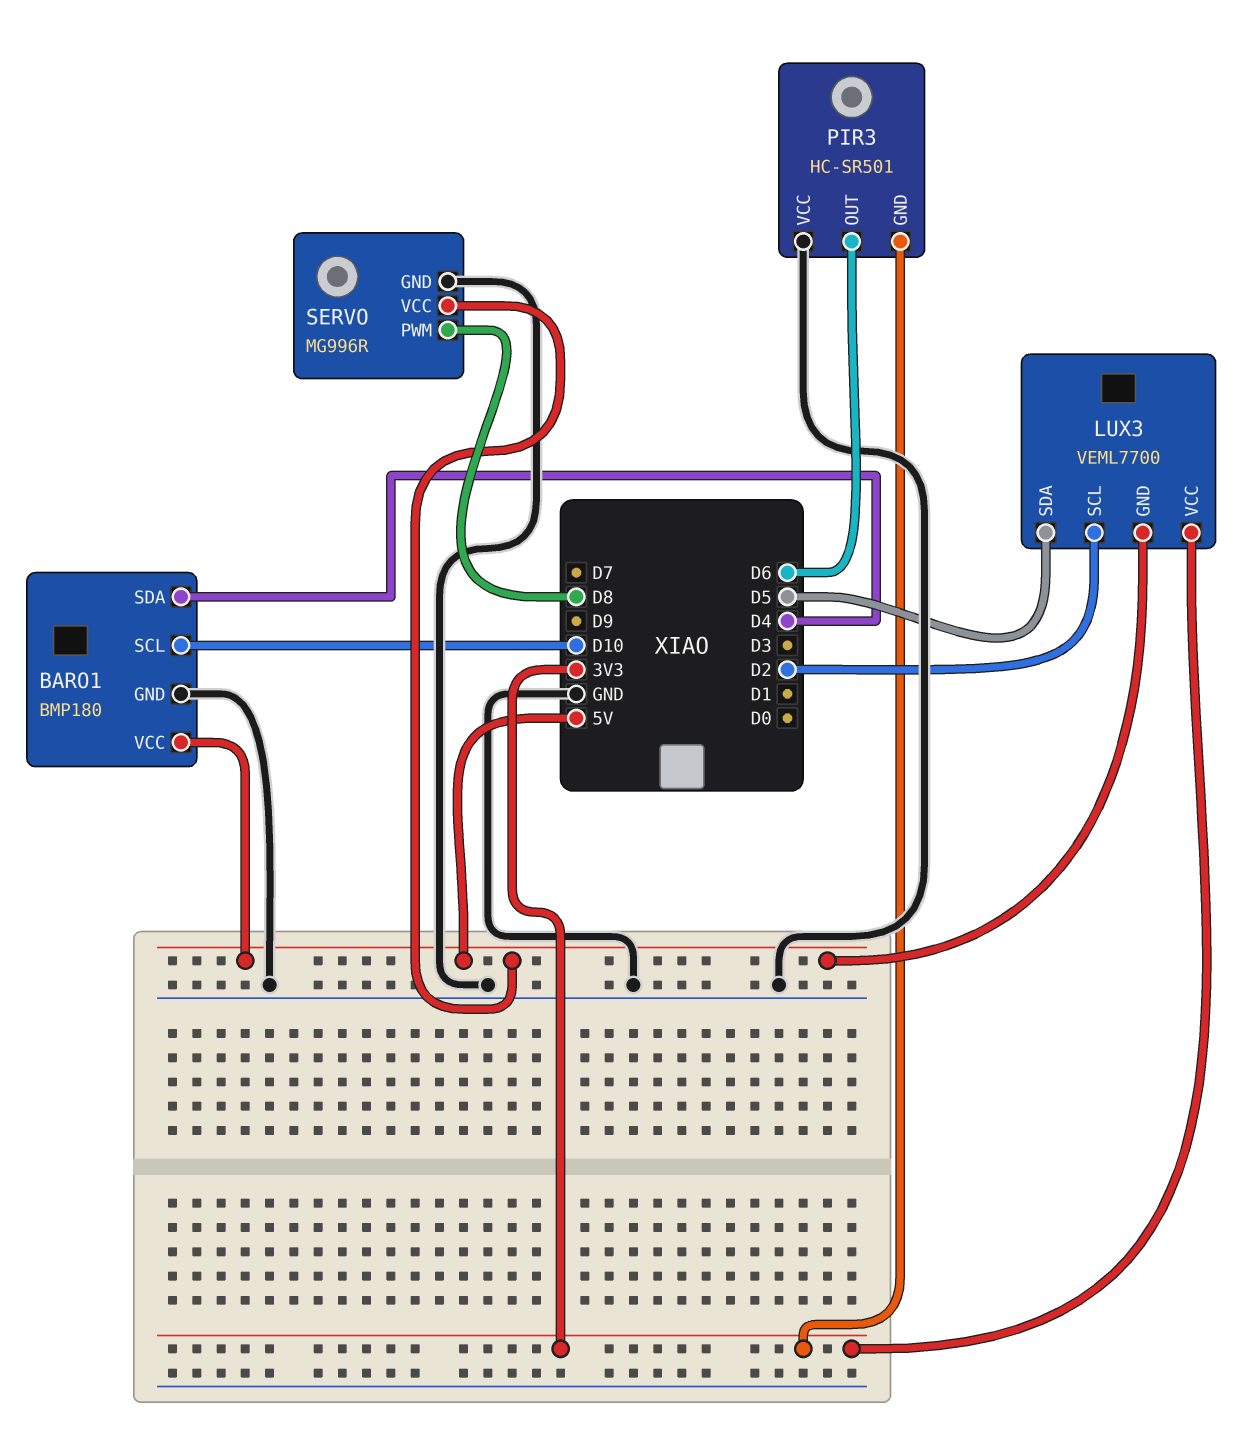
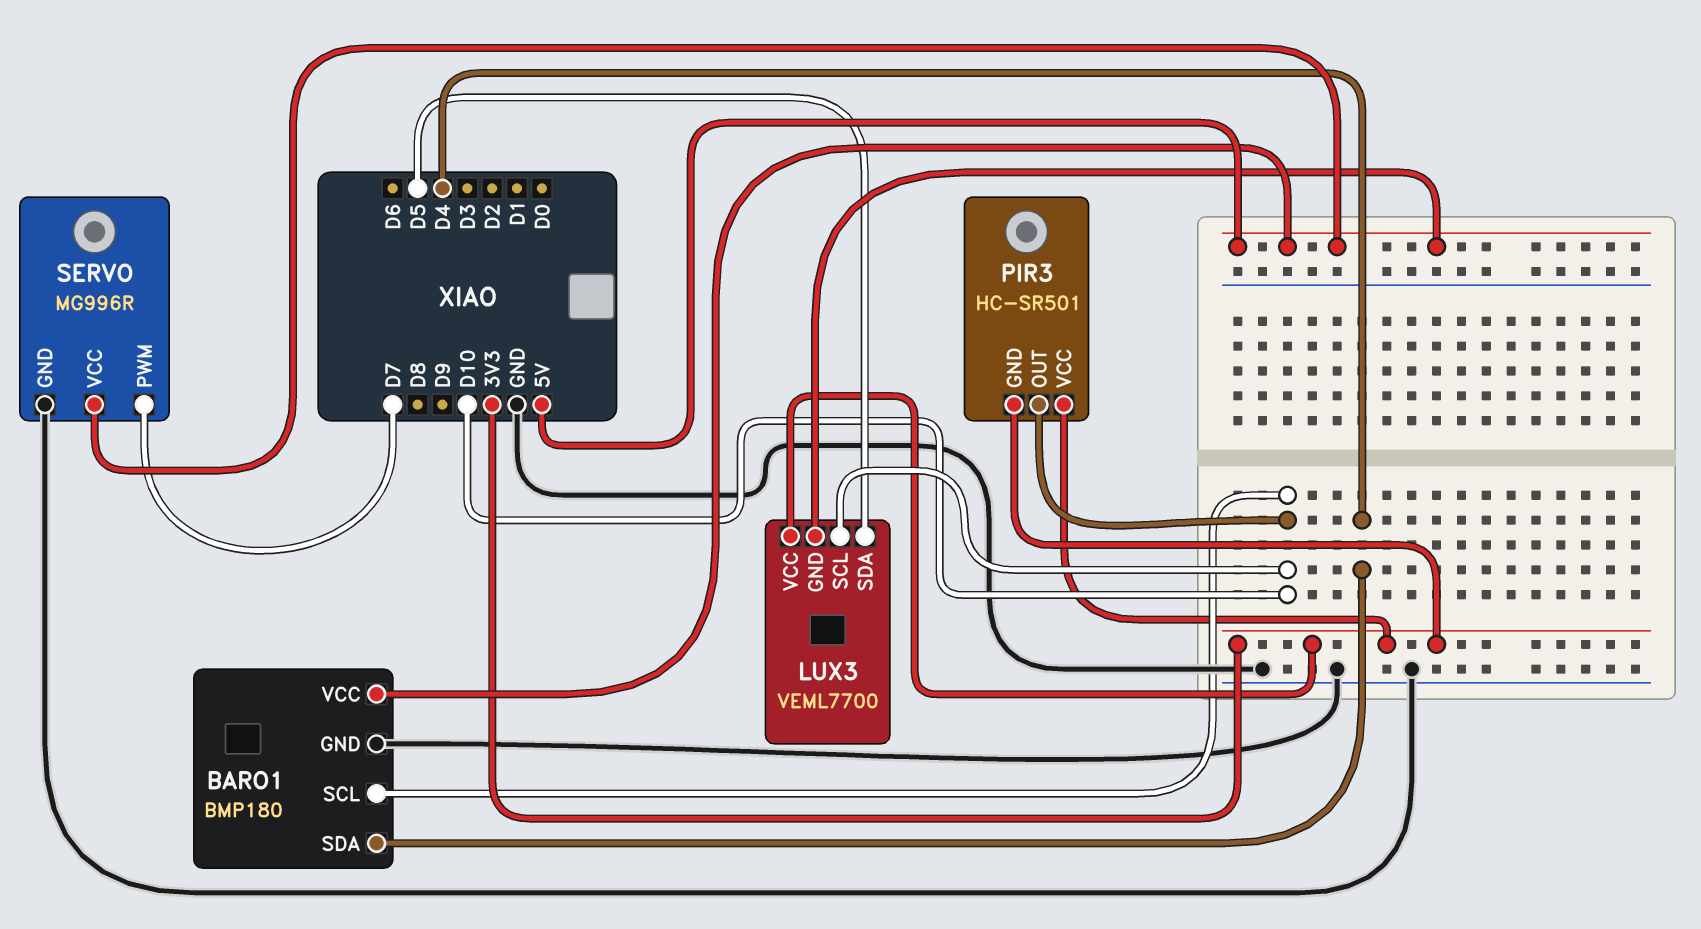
LUX3 pin SCL: D2 -> D10
PIR3 pin OUT: D6 -> D10
PIR3 pin VCC: GND -> 3V3
SERVO pin PWM: D8 -> D7

